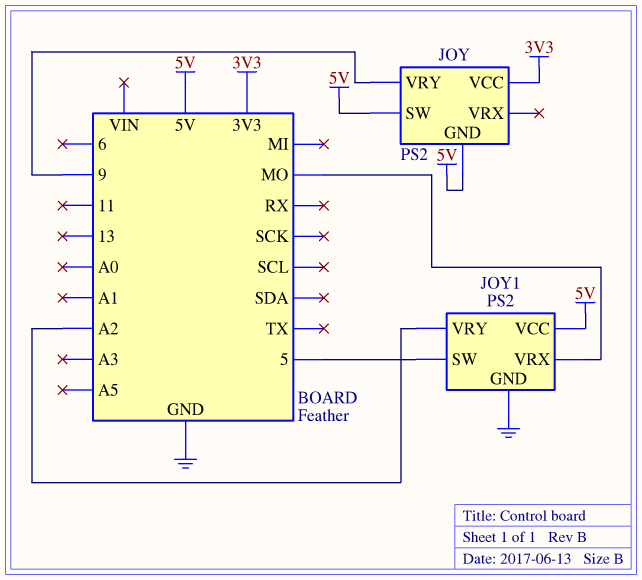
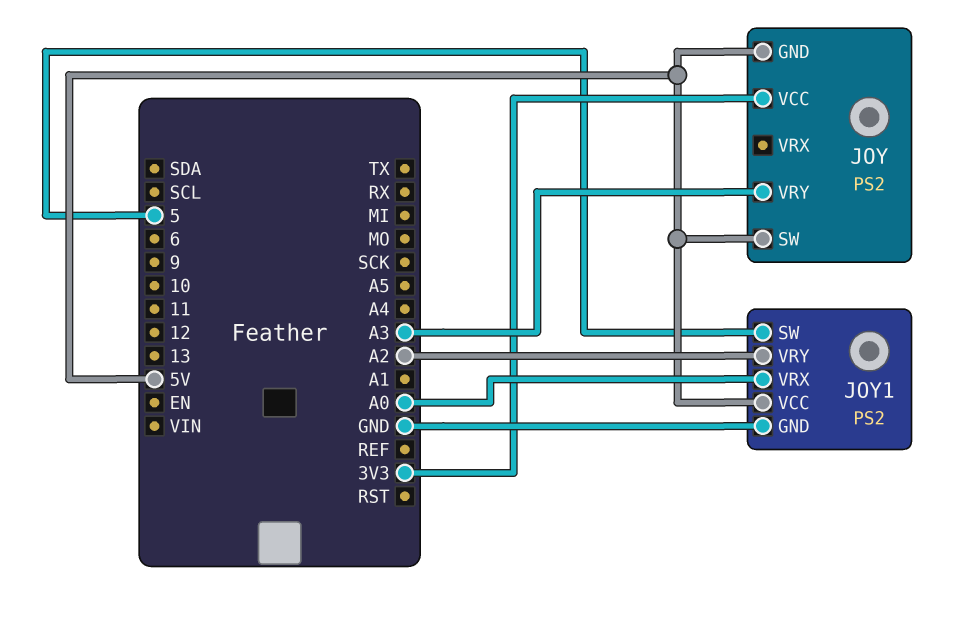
JOY pin VRY: 9 -> A3
JOY1 pin VRX: MO -> A0

